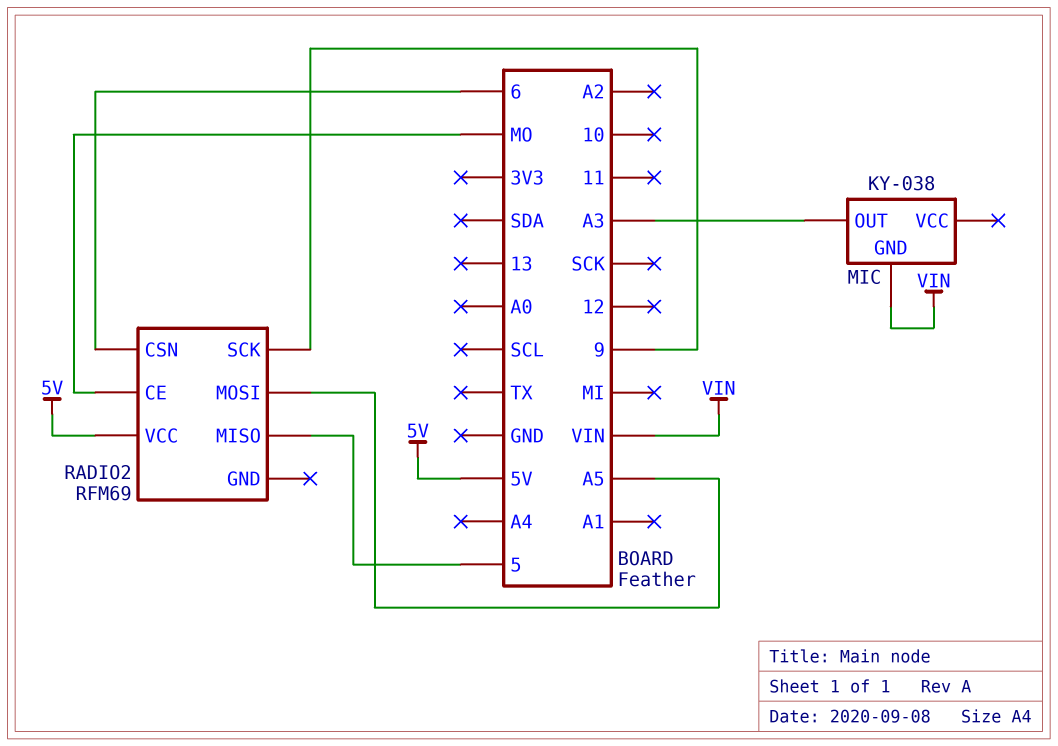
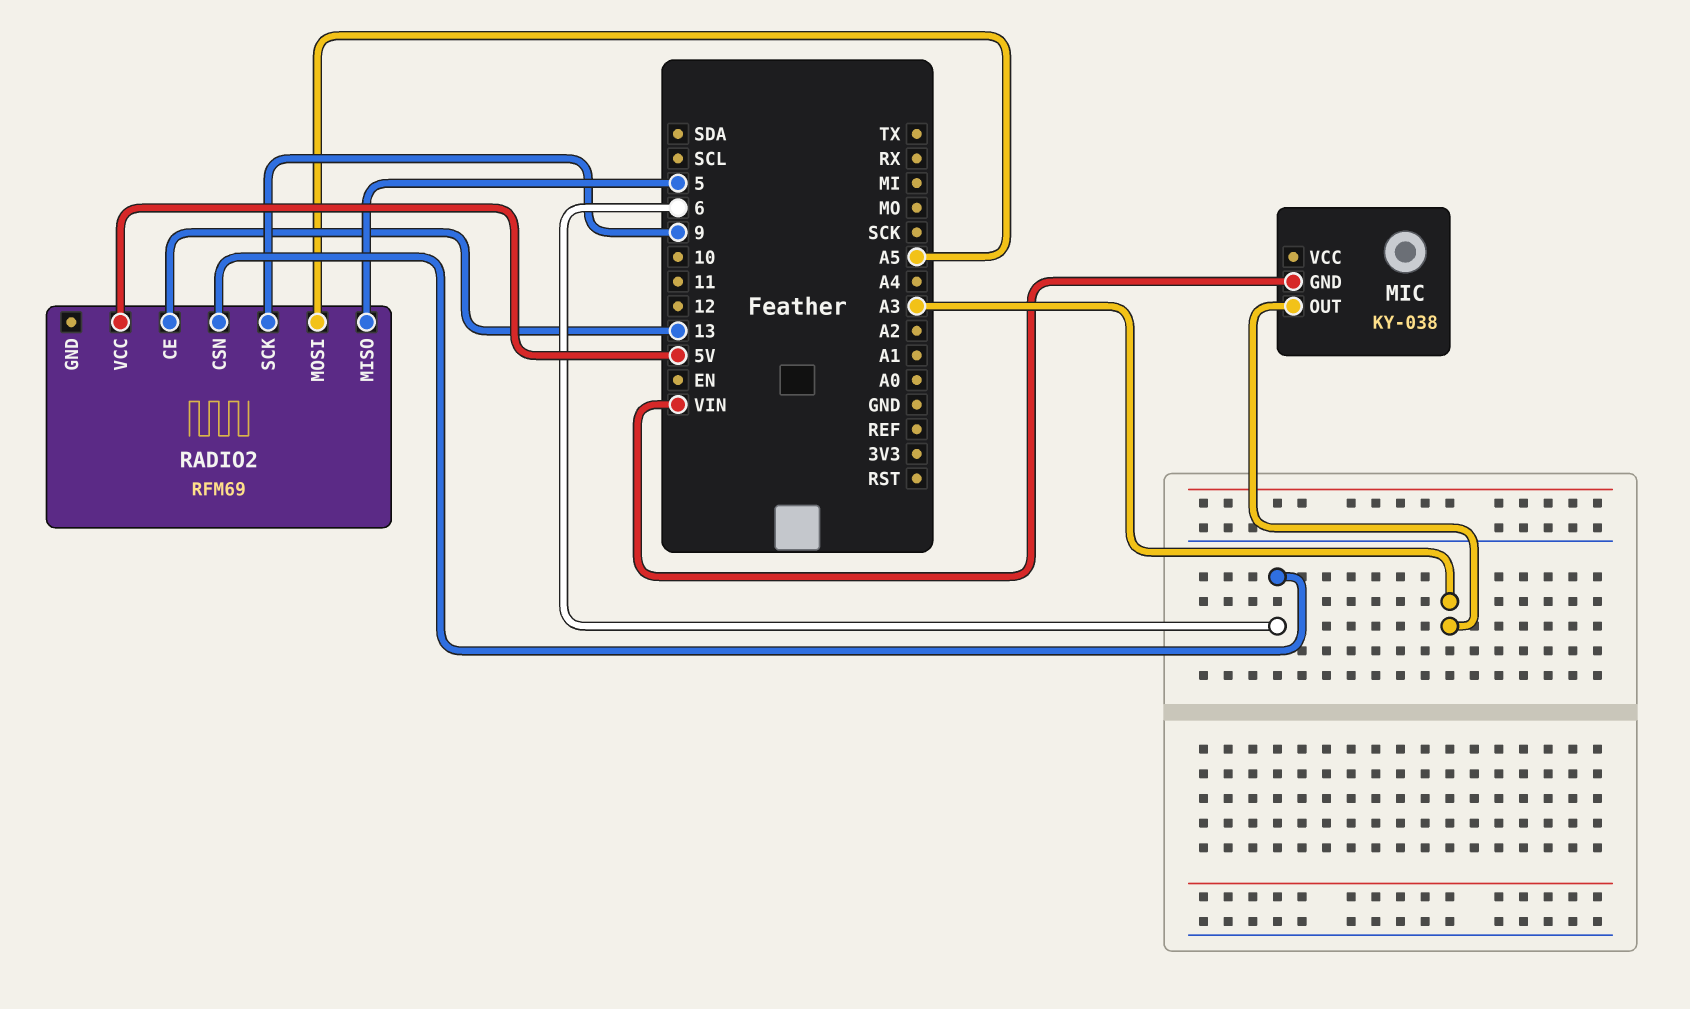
RADIO2 pin CE: MO -> 13

